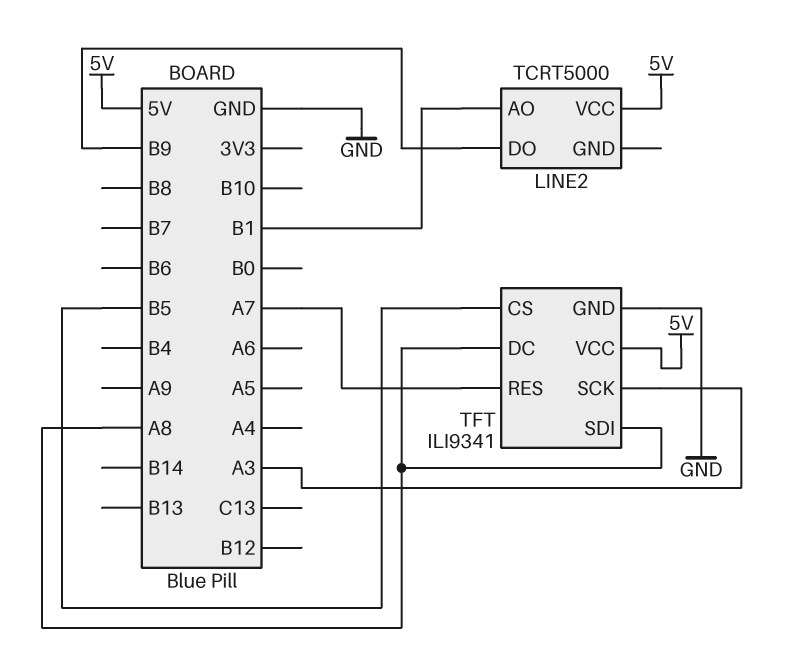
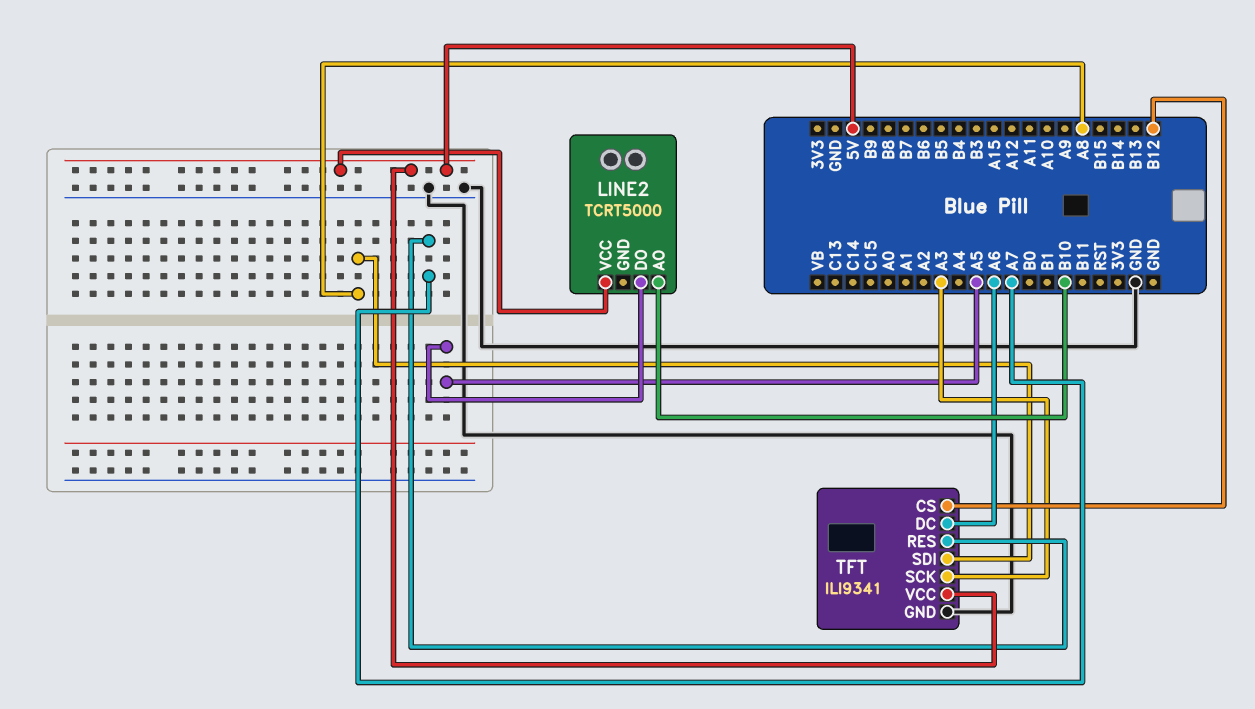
LINE2 pin AO: B1 -> B10
LINE2 pin DO: B9 -> A5
TFT pin CS: B5 -> B12
TFT pin DC: A8 -> A6

